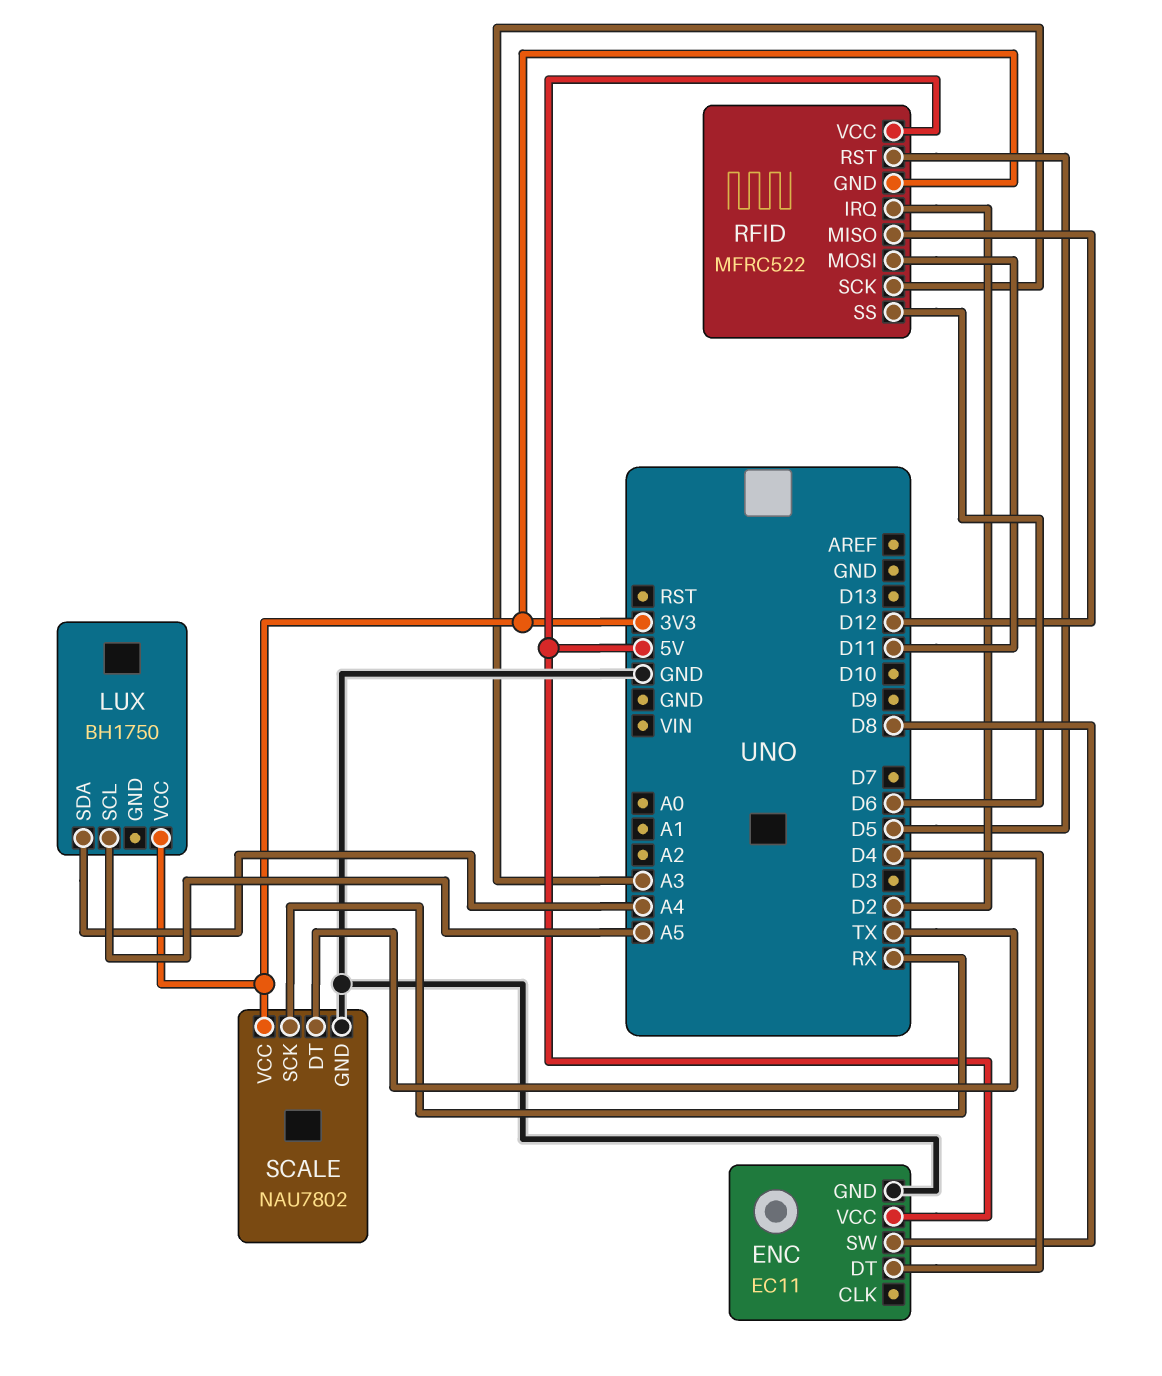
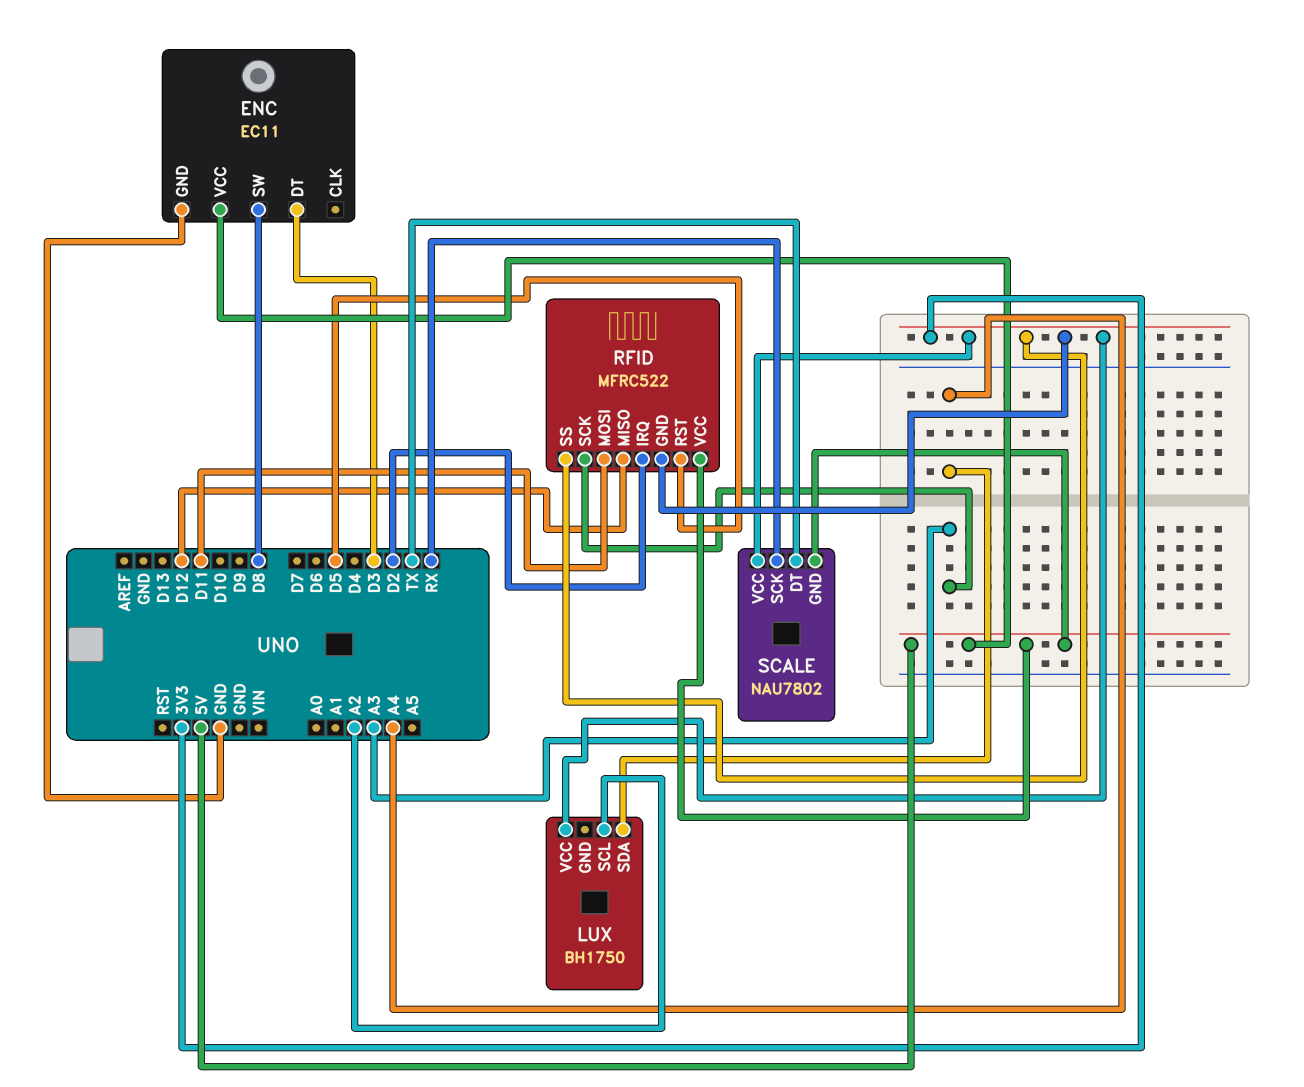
ENC pin DT: D4 -> D3
LUX pin SCL: A5 -> A2
RFID pin SS: D6 -> 3V3
SCALE pin GND: GND -> 5V

